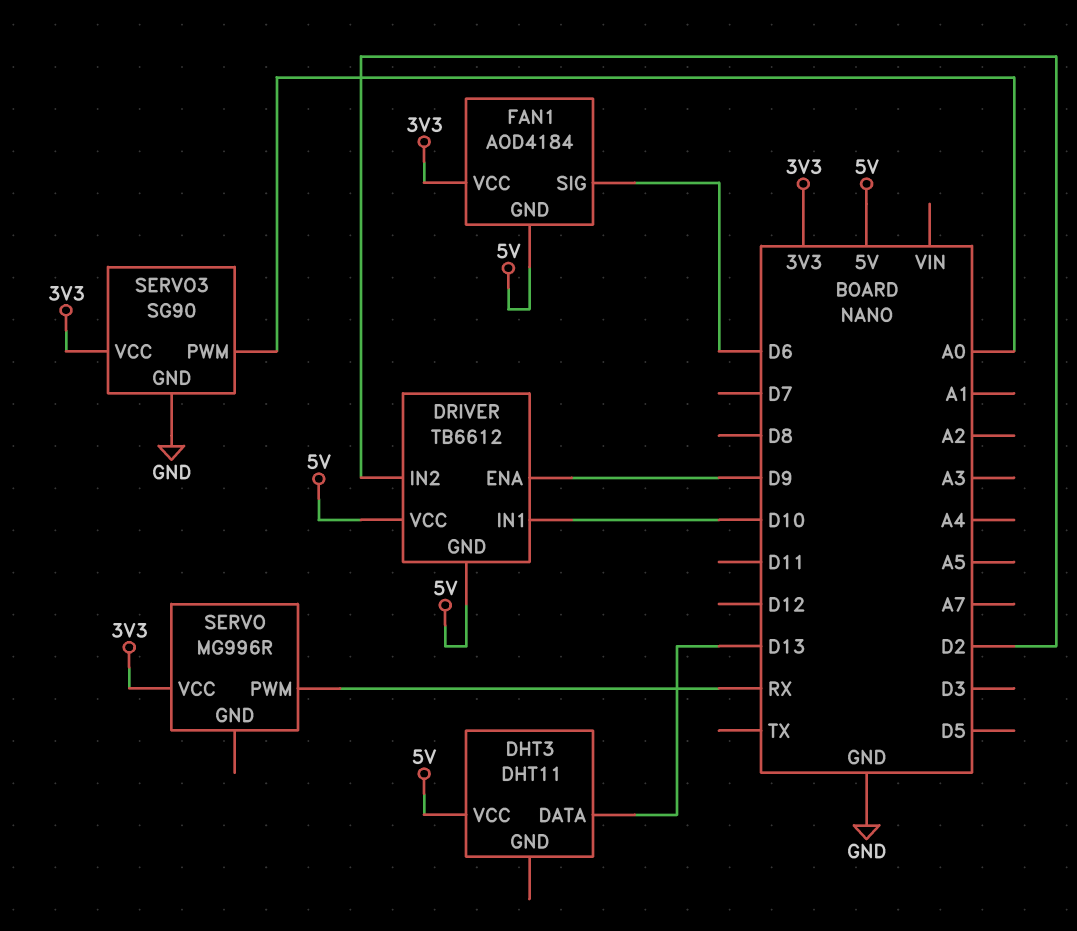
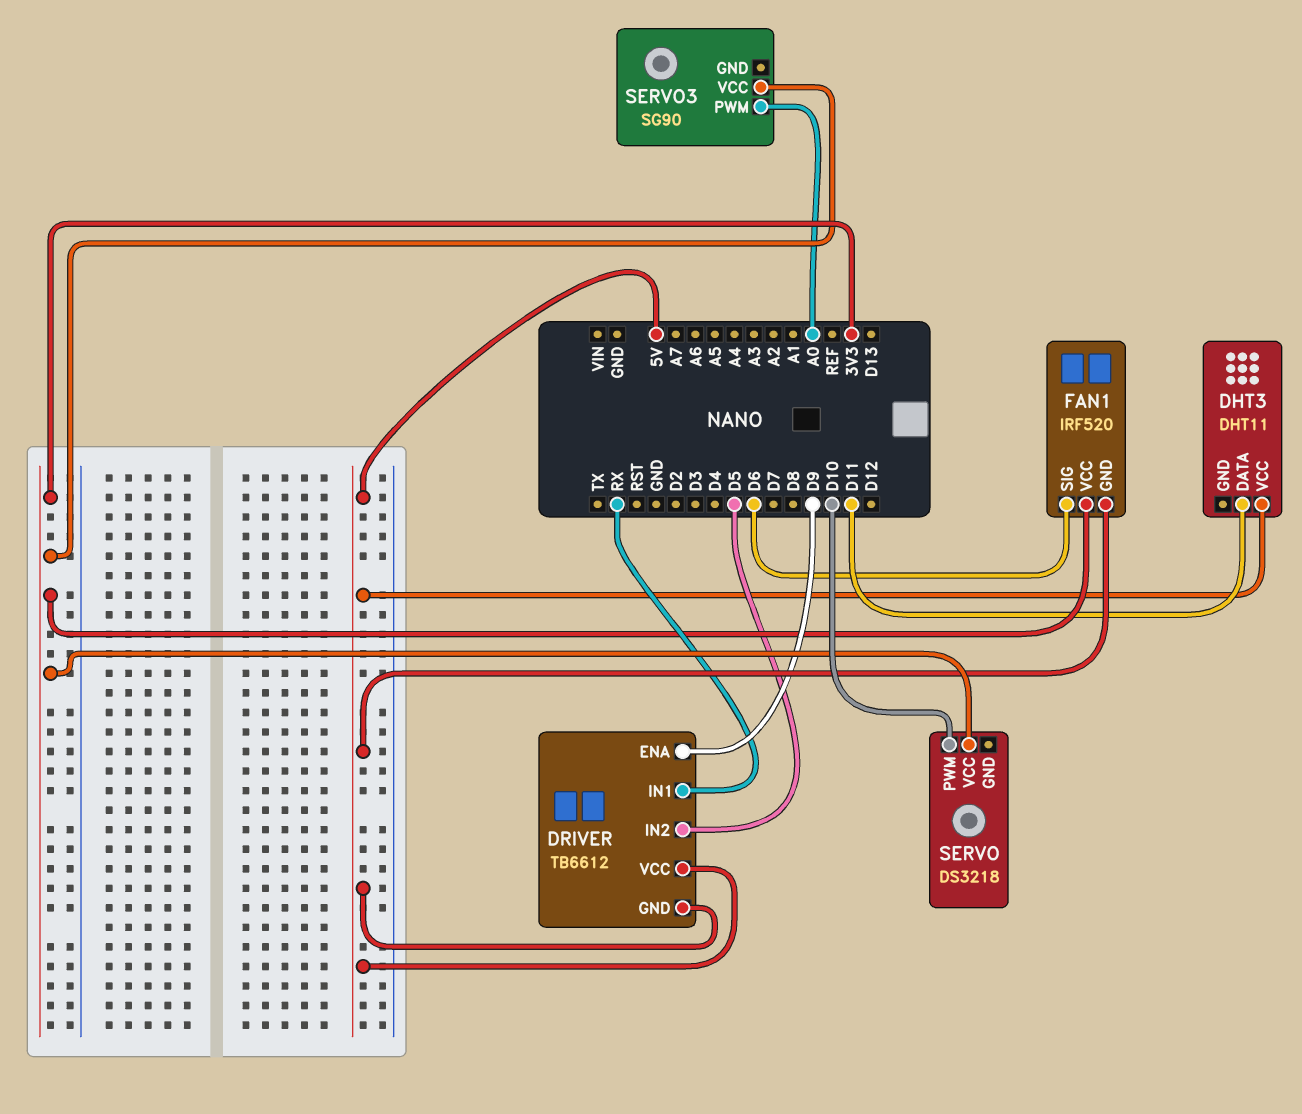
DHT3 pin DATA: D13 -> D11
DRIVER pin IN1: D10 -> RX
DRIVER pin IN2: D2 -> D5
FAN1: AOD4184 -> IRF520
SERVO: MG996R -> DS3218
SERVO pin PWM: RX -> D10
SERVO3 pin GND: GND -> none

